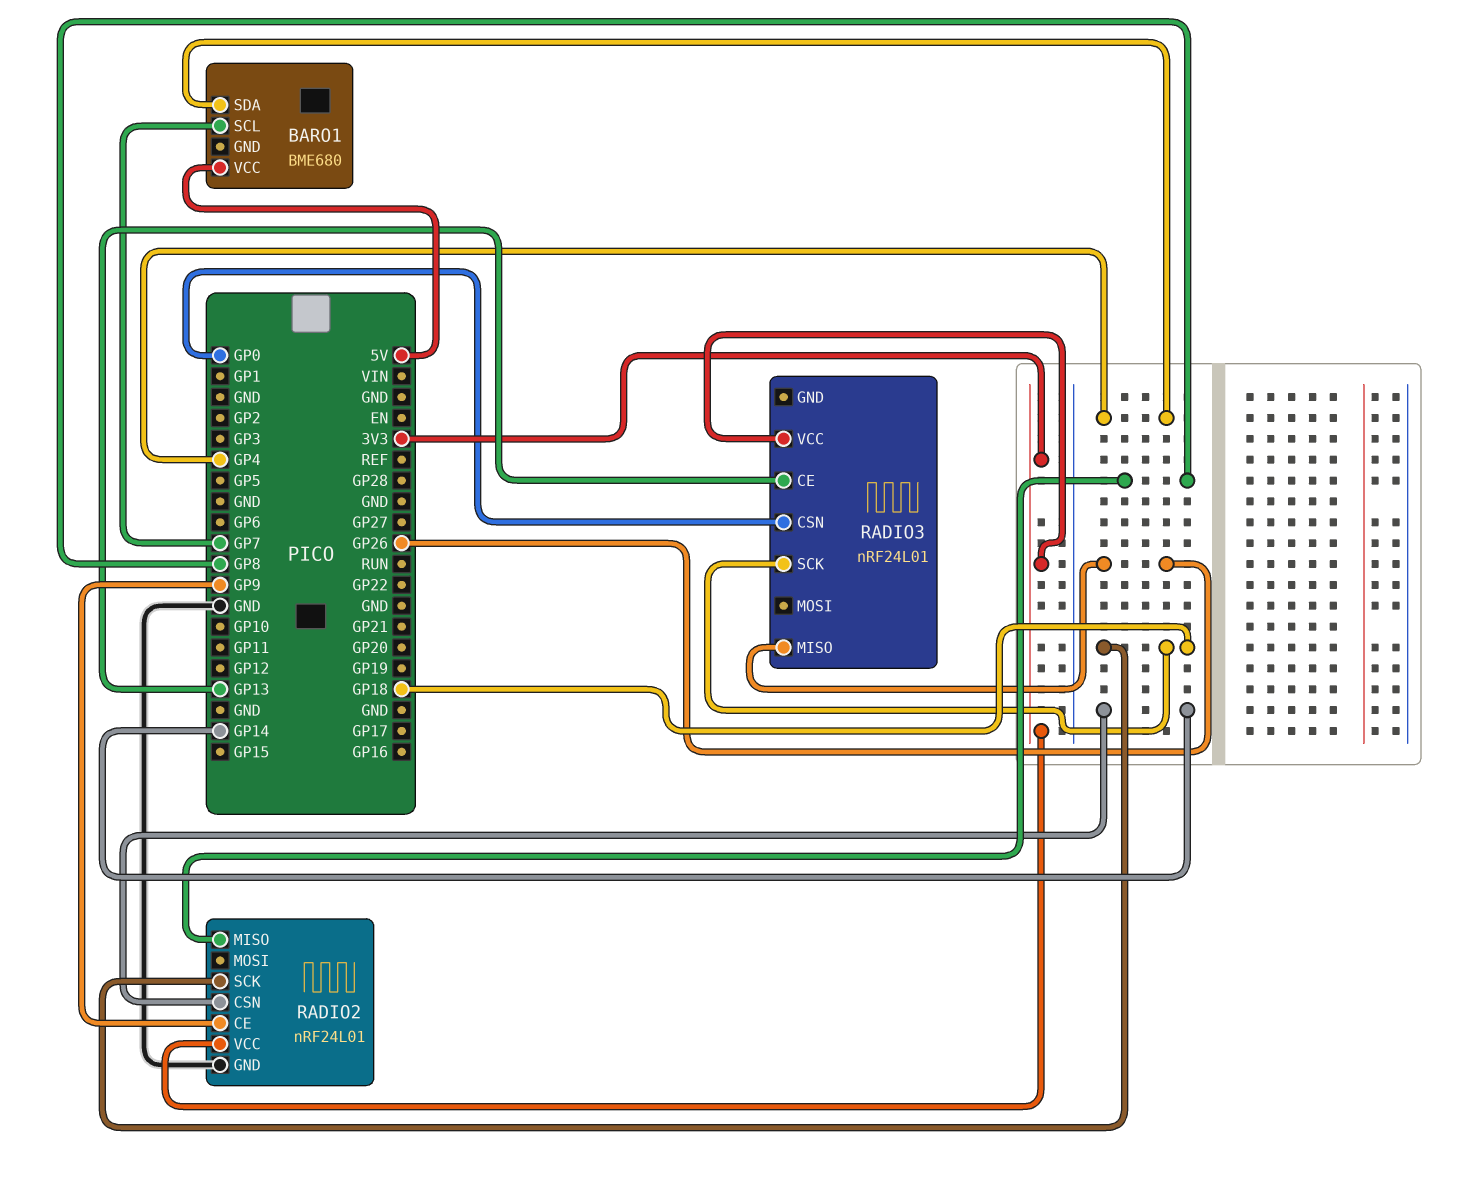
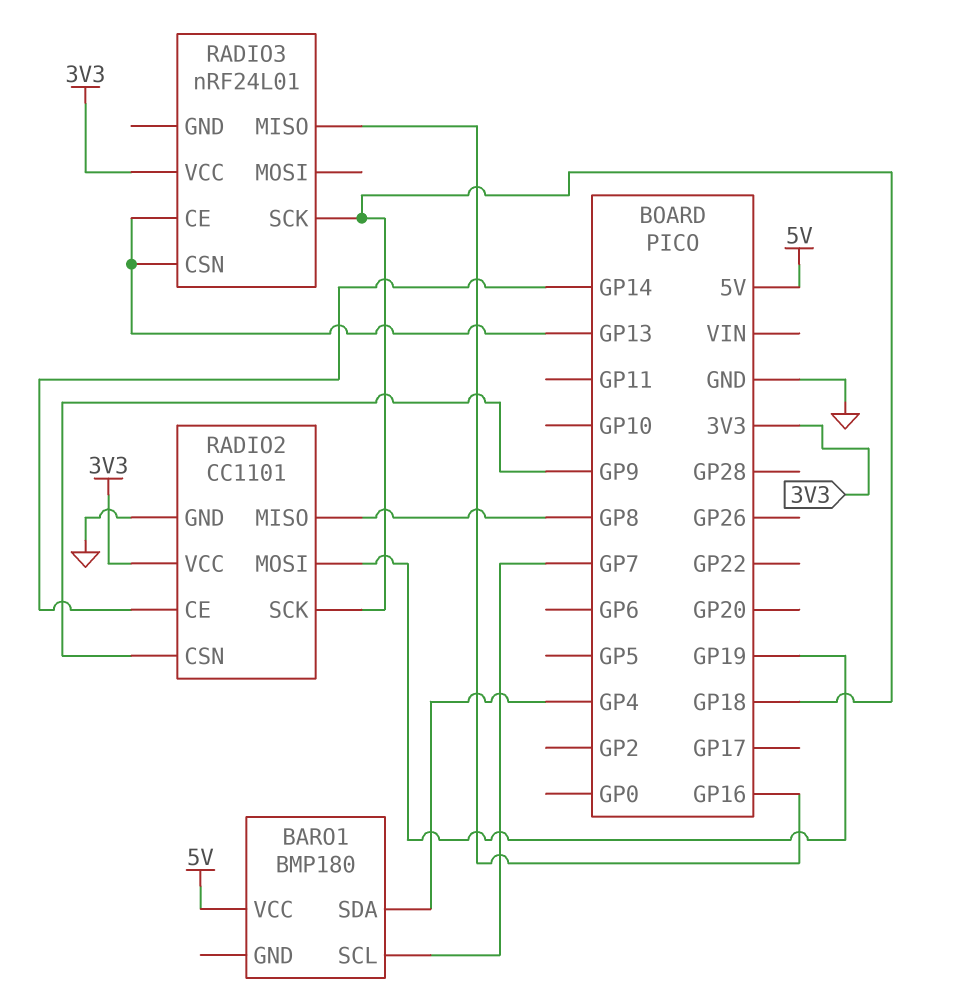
BARO1: BME680 -> BMP180
RADIO2: nRF24L01 -> CC1101
RADIO2 pin CE: GP9 -> GP14
RADIO2 pin CSN: GP14 -> GP9
RADIO2 pin MOSI: none -> GP19
RADIO3 pin CSN: GP0 -> GP13
RADIO3 pin MISO: GP26 -> GP16

